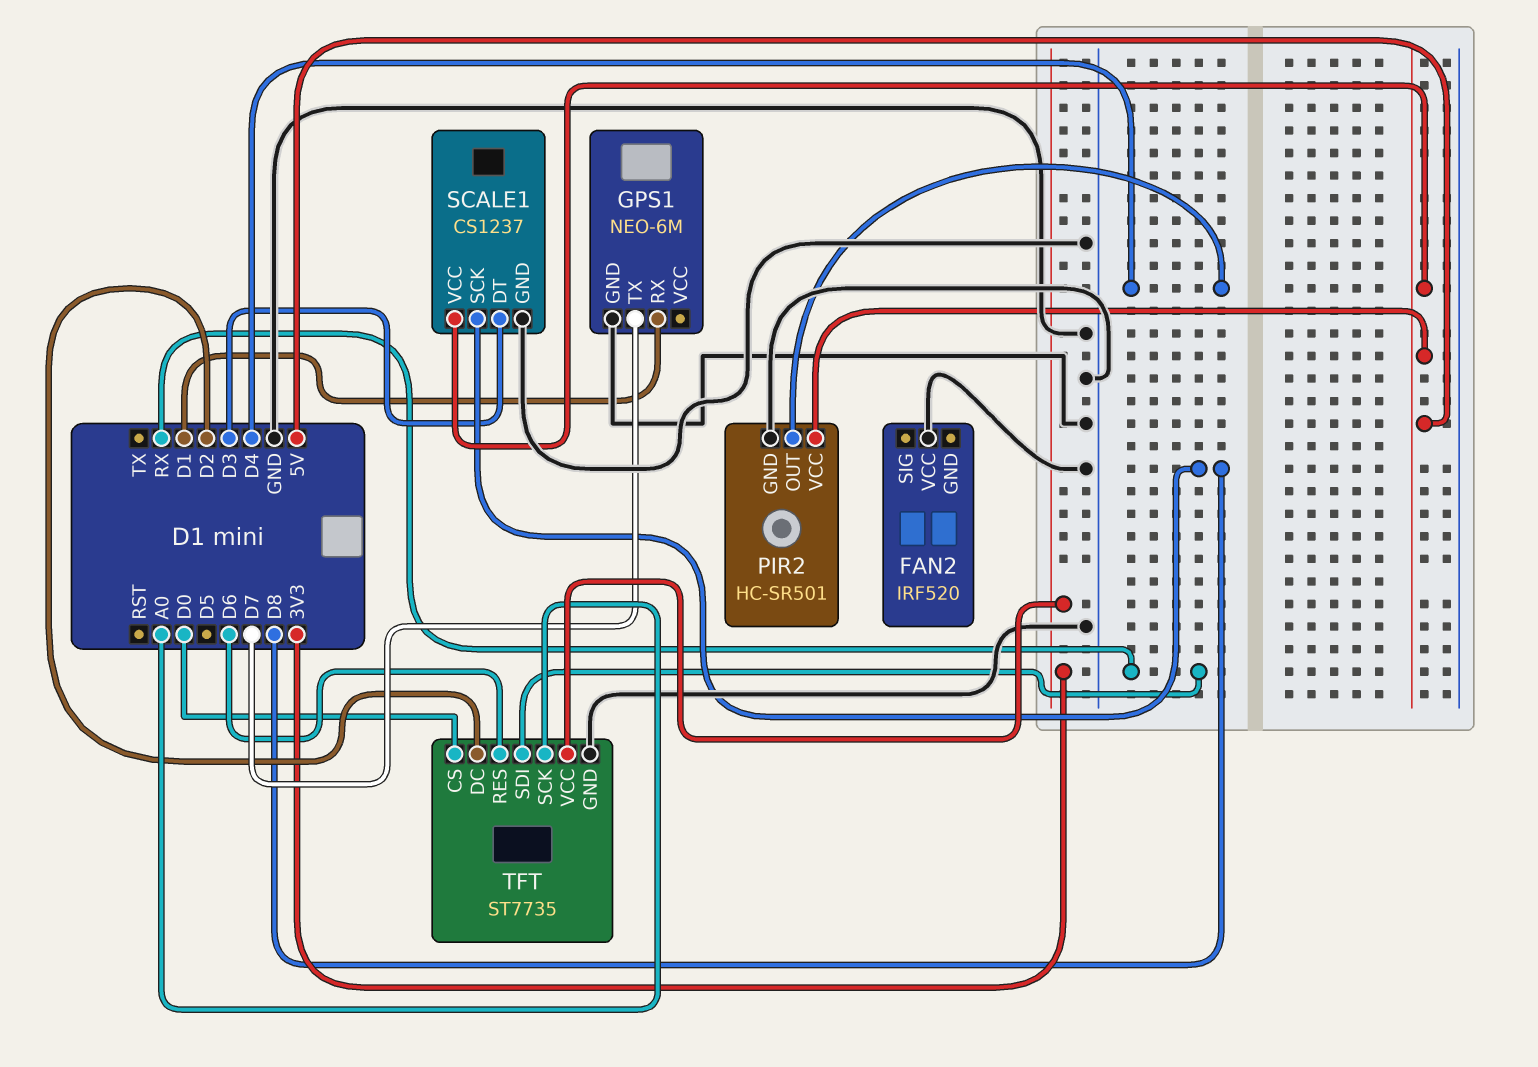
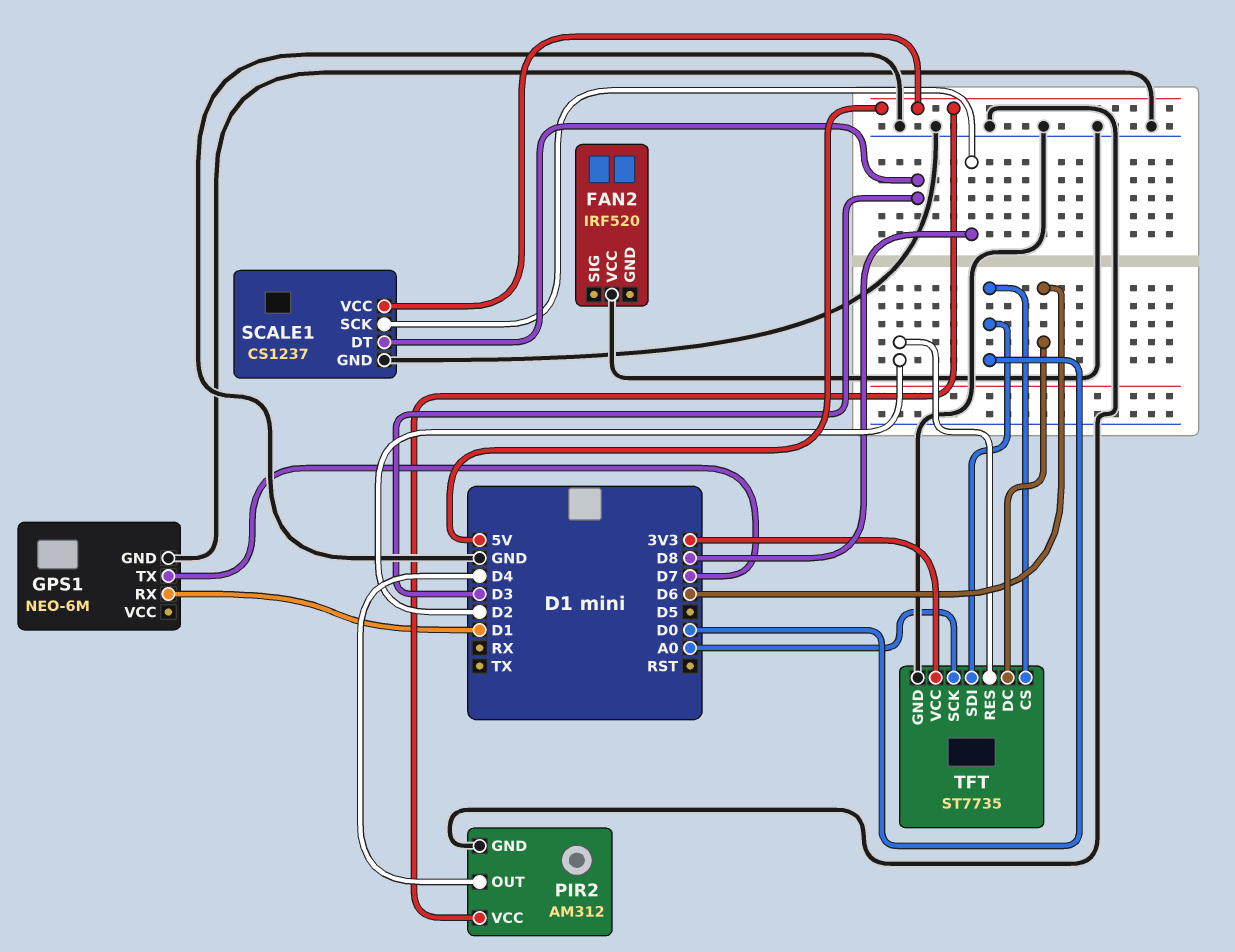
PIR2: HC-SR501 -> AM312
TFT pin DC: D2 -> D6
TFT pin RES: D6 -> D2
TFT pin SDI: RX -> D0

